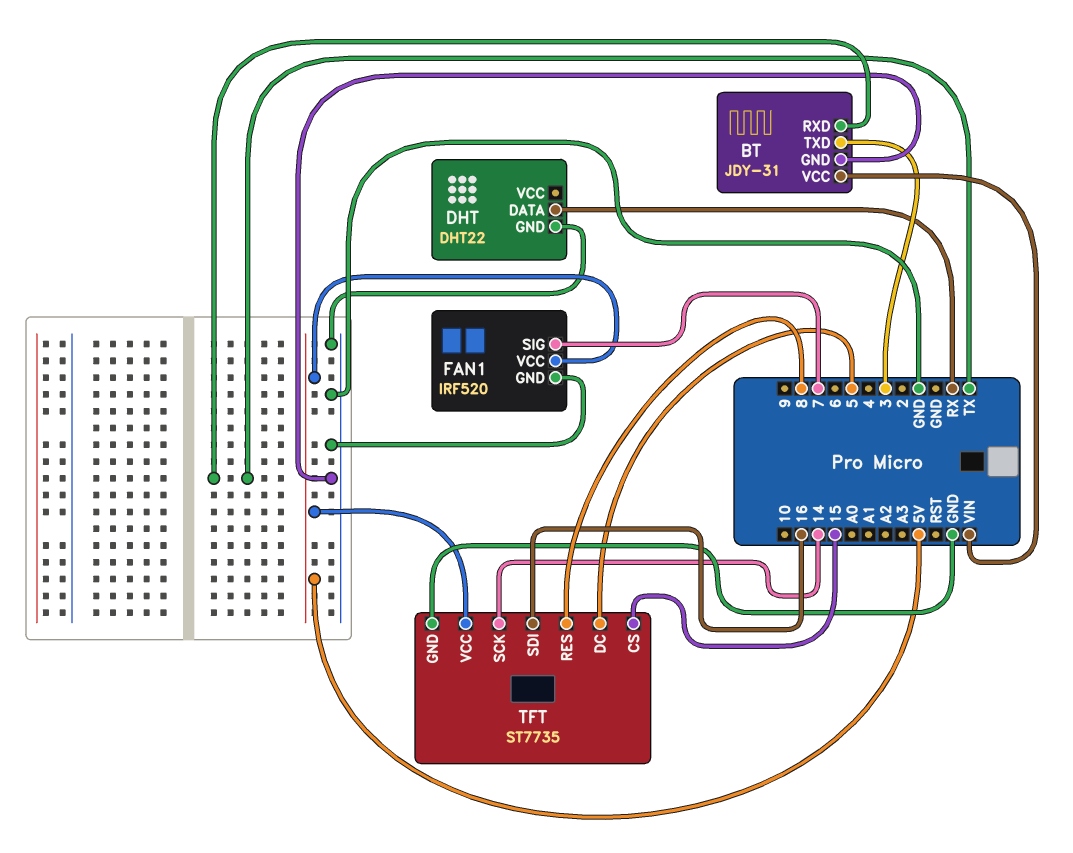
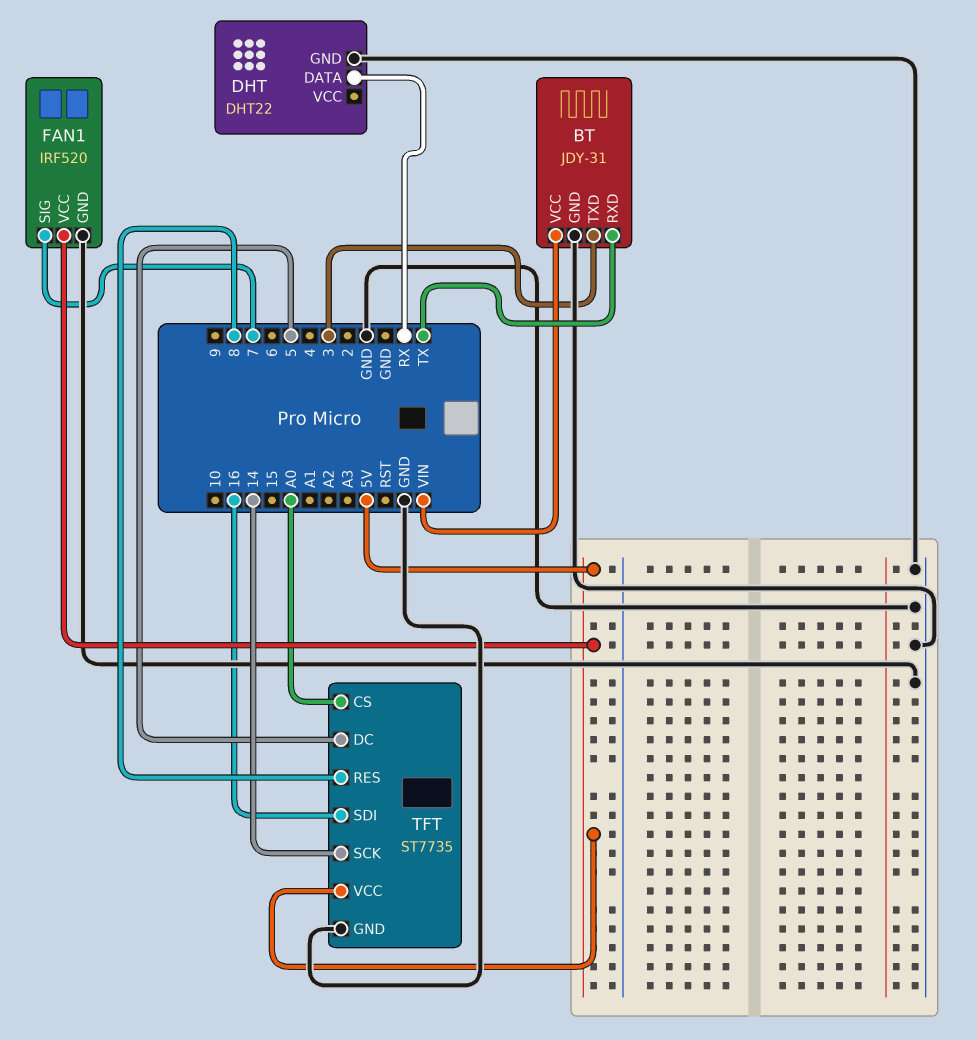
TFT pin CS: 15 -> A0

